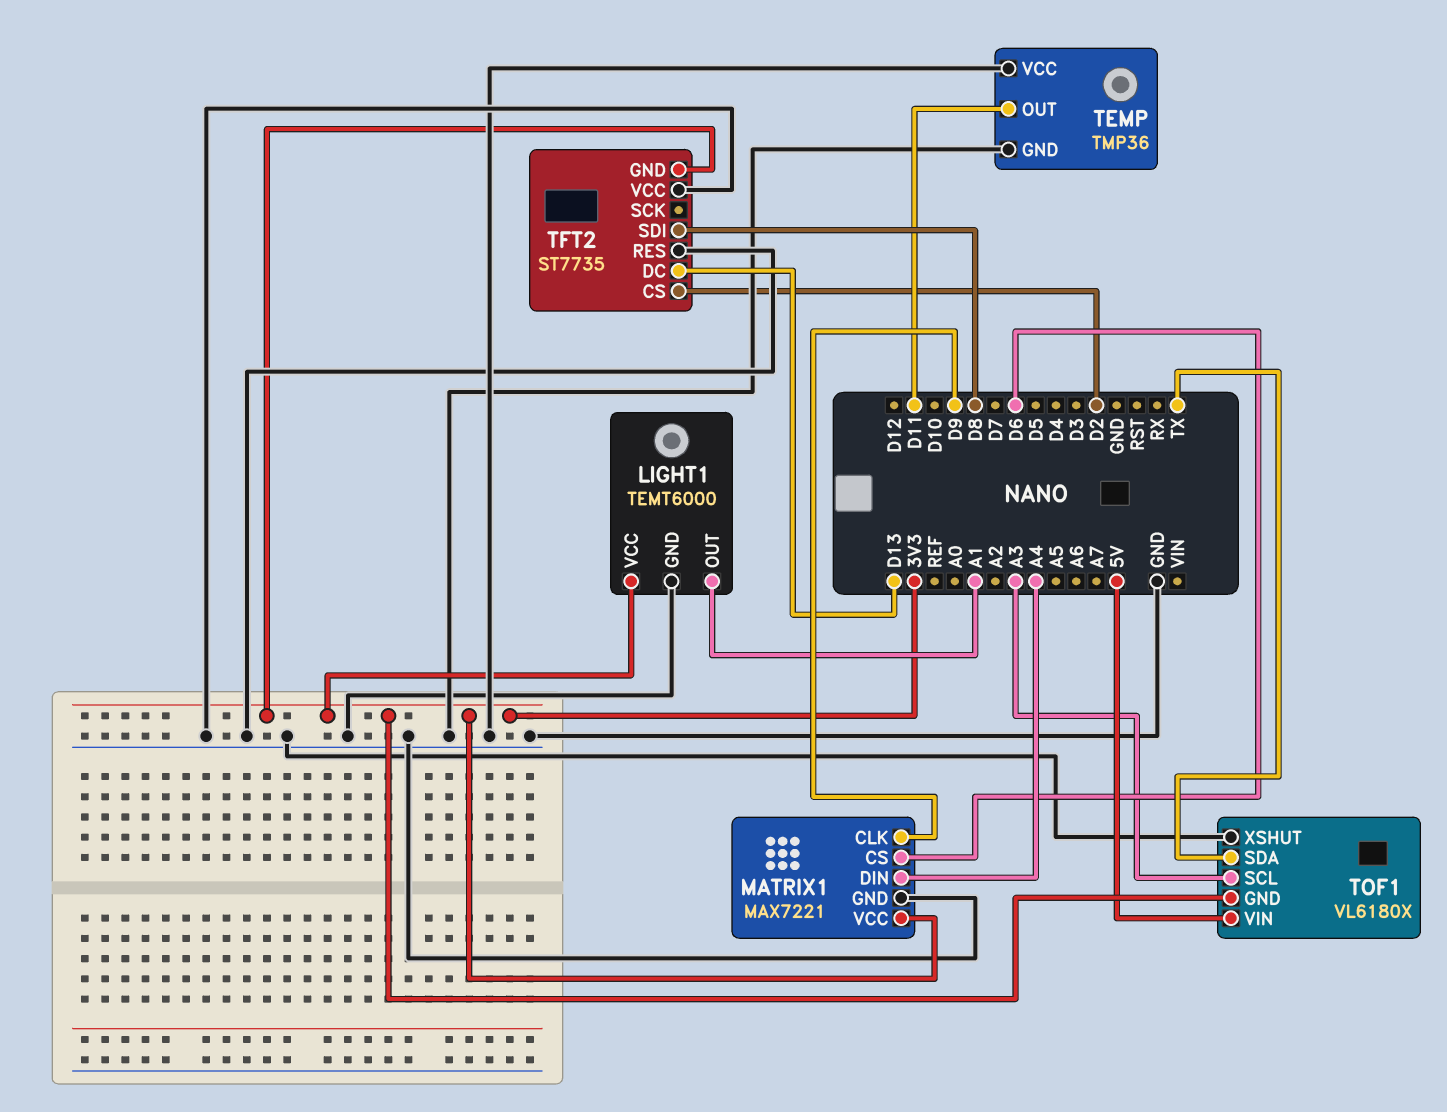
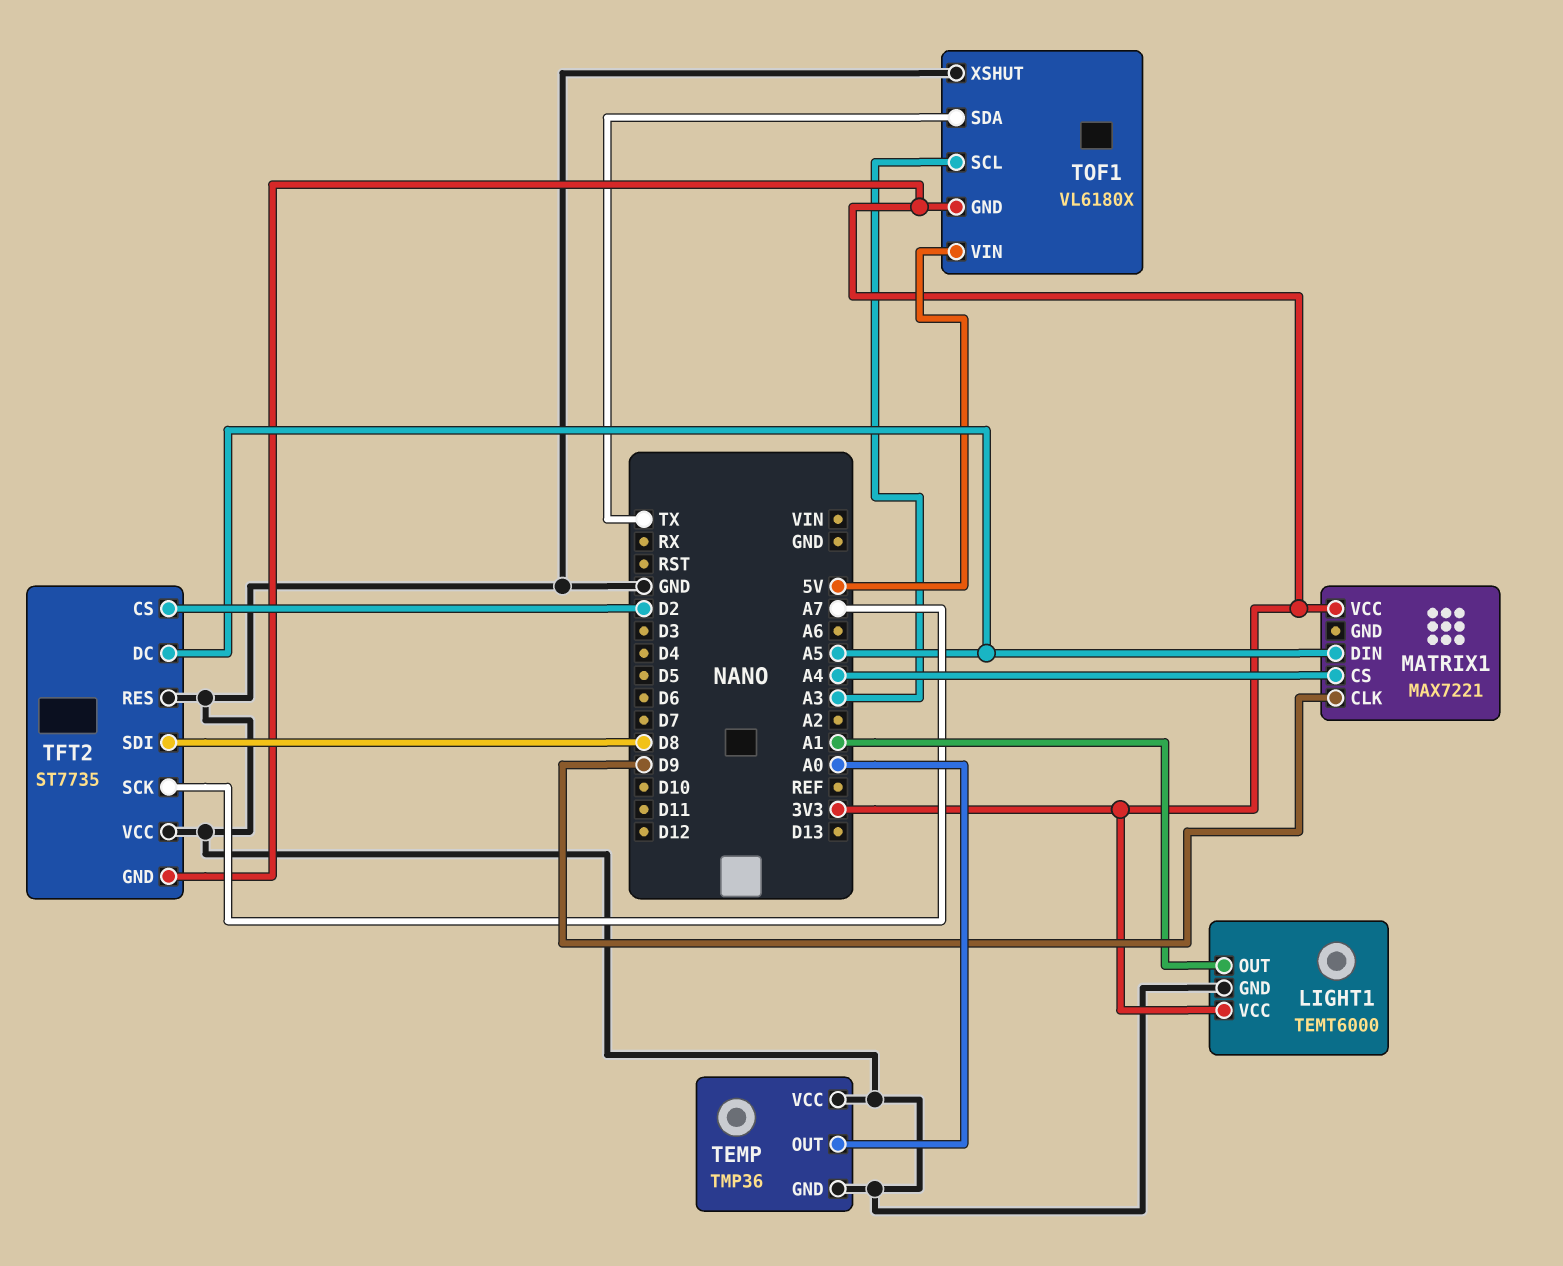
MATRIX1 pin CS: D6 -> A4
MATRIX1 pin DIN: A4 -> A5
MATRIX1 pin GND: GND -> none
TEMP pin OUT: D11 -> A0
TFT2 pin DC: D13 -> A5
TFT2 pin SCK: none -> A7

